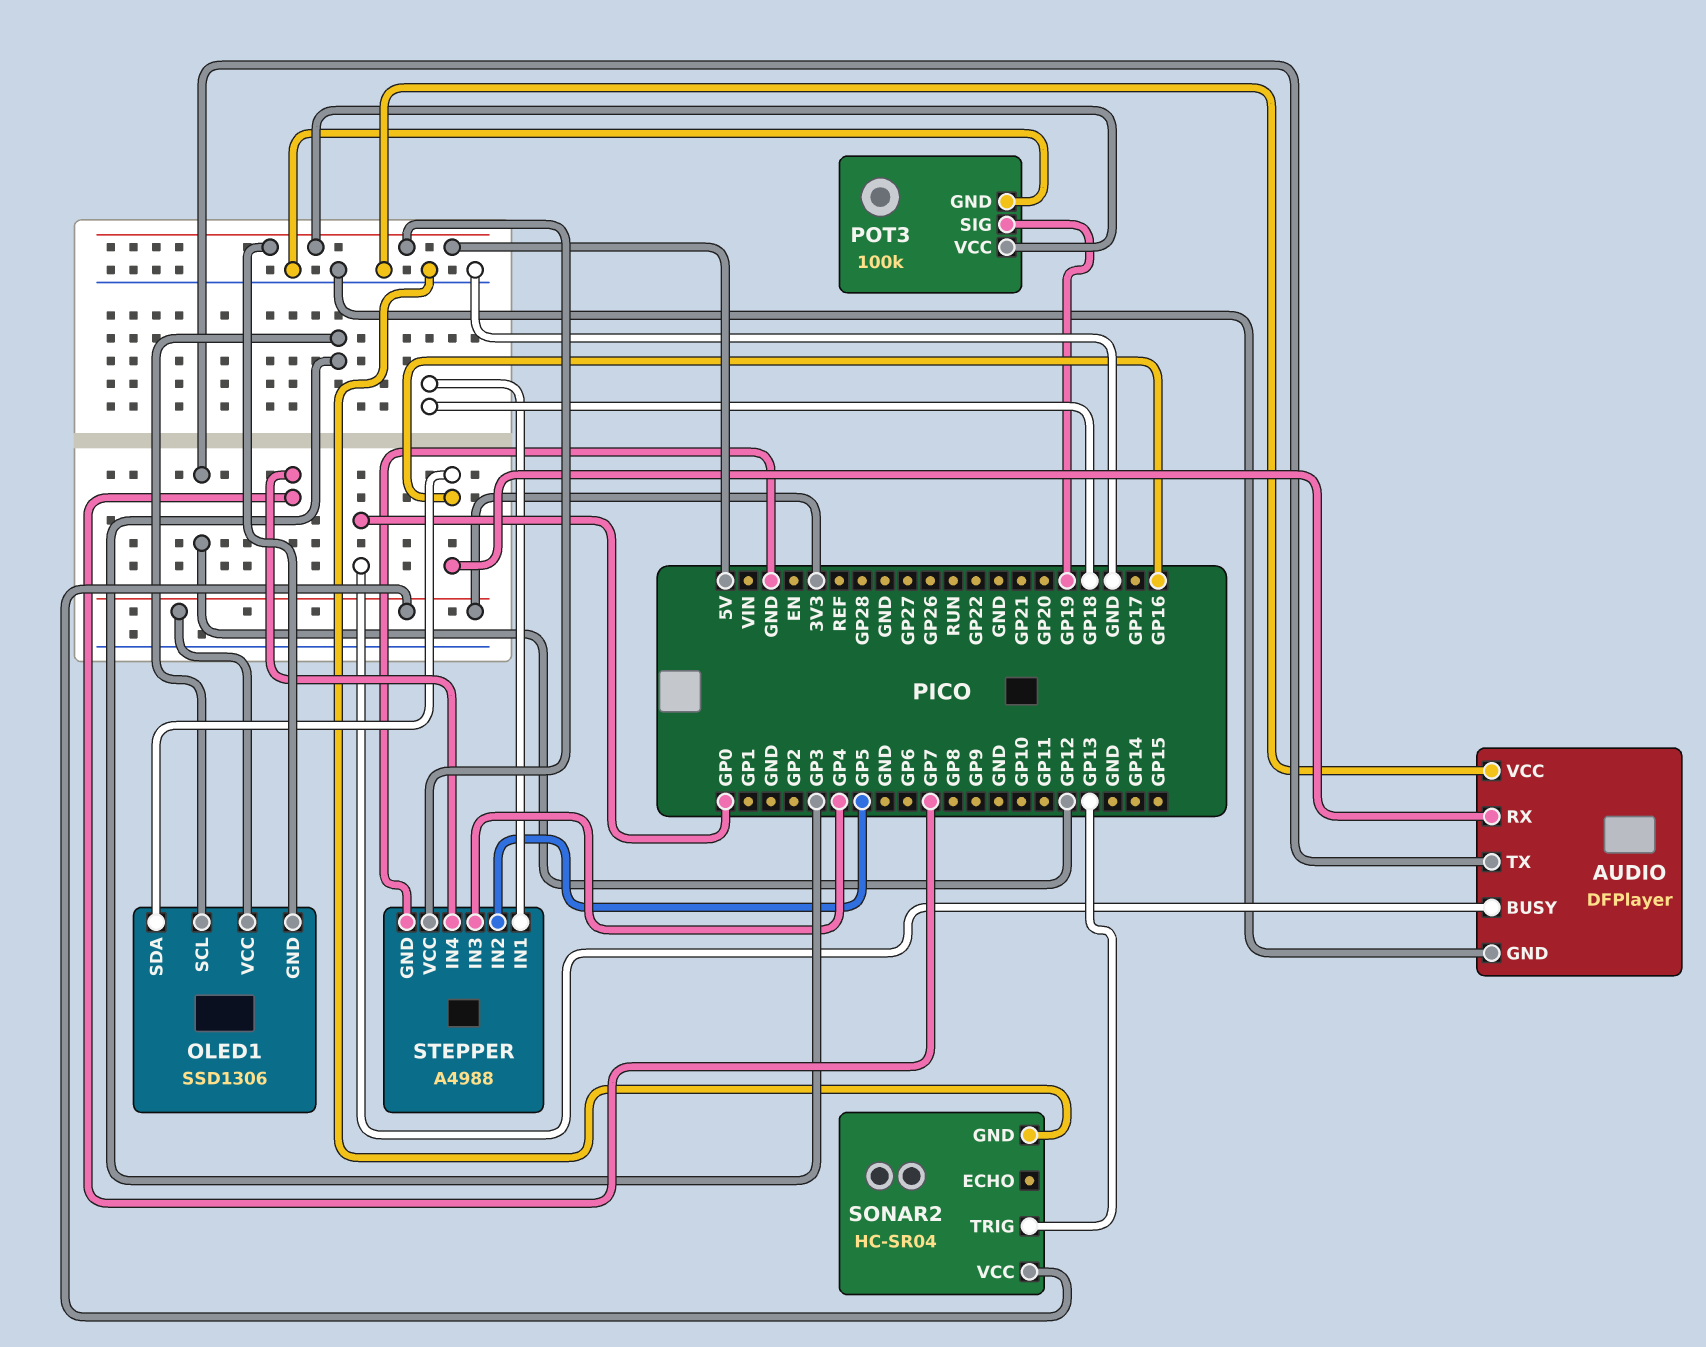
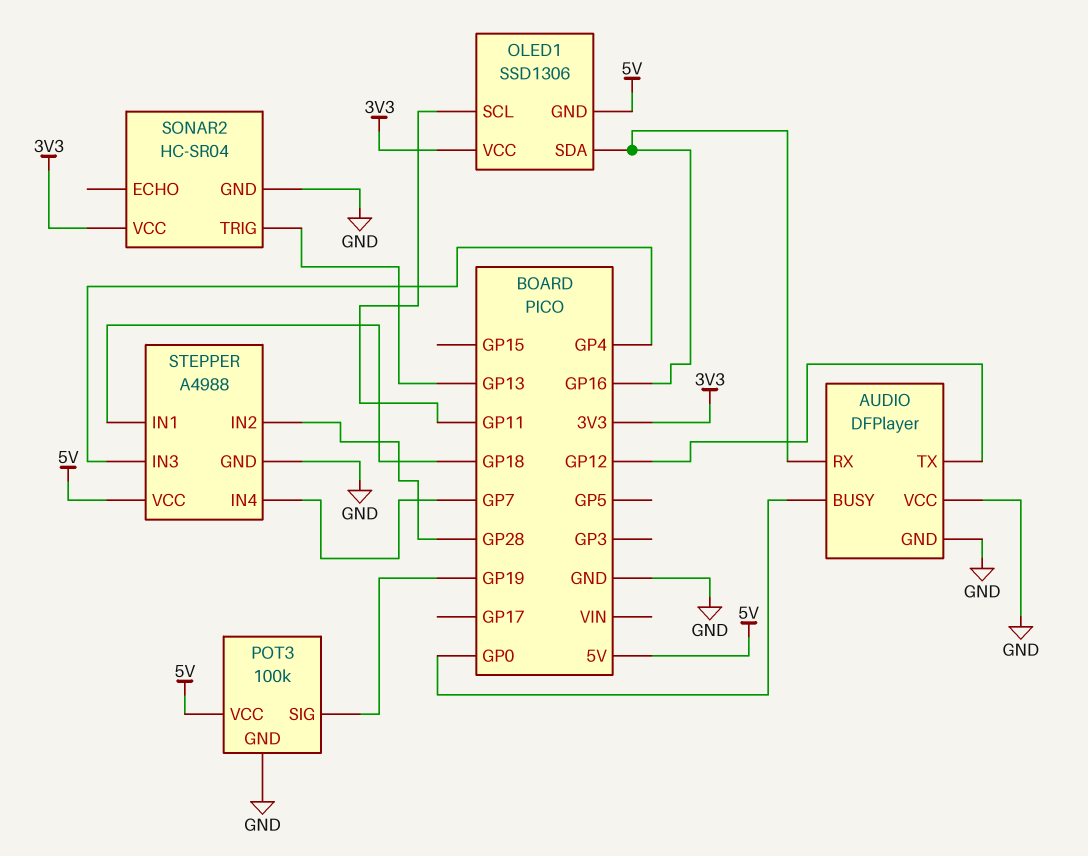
OLED1 pin SCL: GP3 -> GP11
STEPPER pin IN2: GP5 -> GP28

